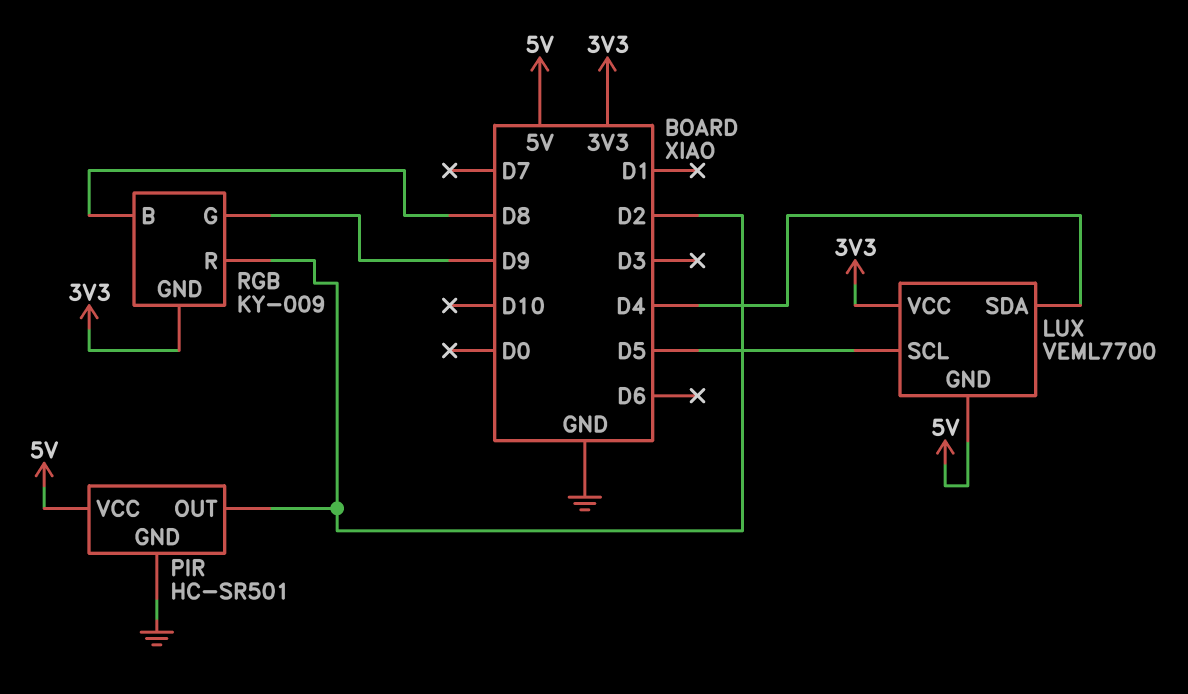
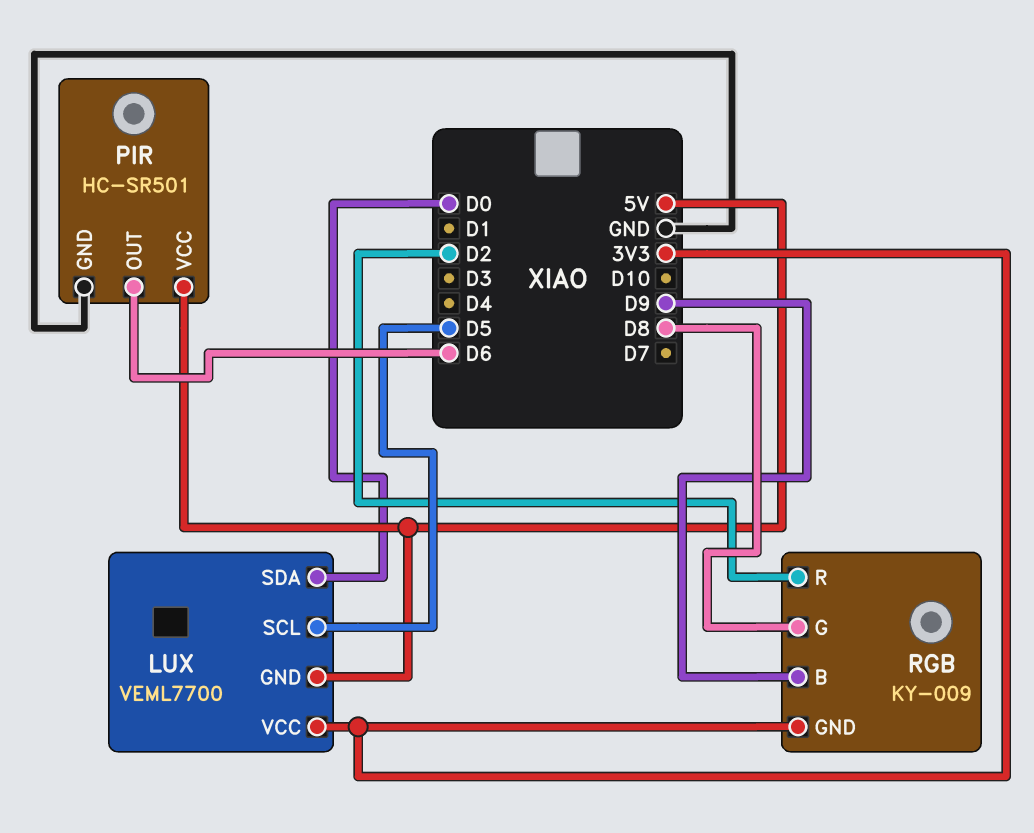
LUX pin SDA: D4 -> D0
PIR pin OUT: D2 -> D6
RGB pin B: D8 -> D9
RGB pin G: D9 -> D8

